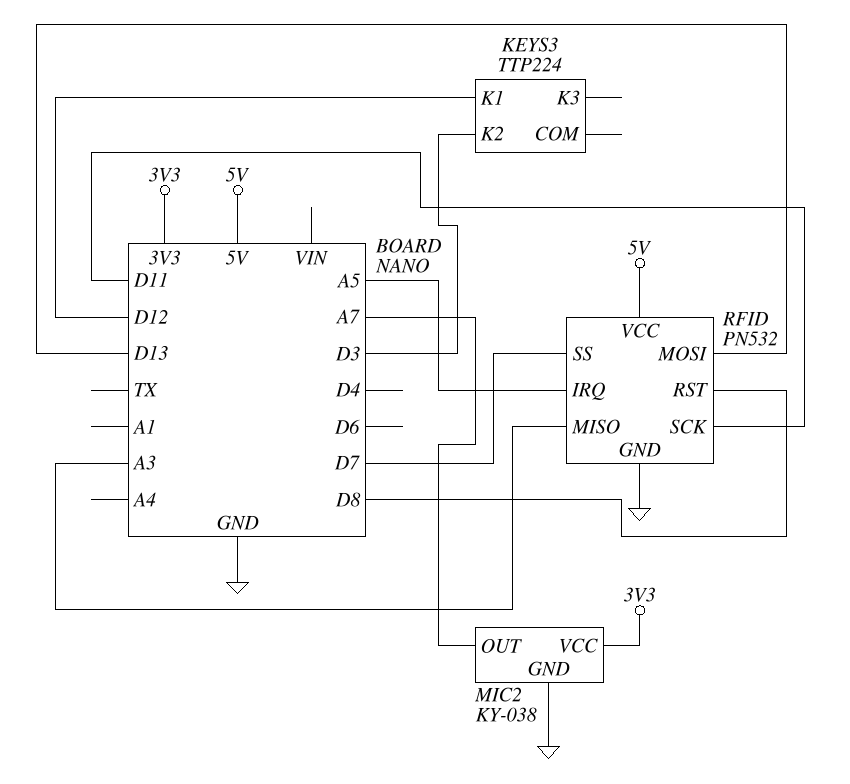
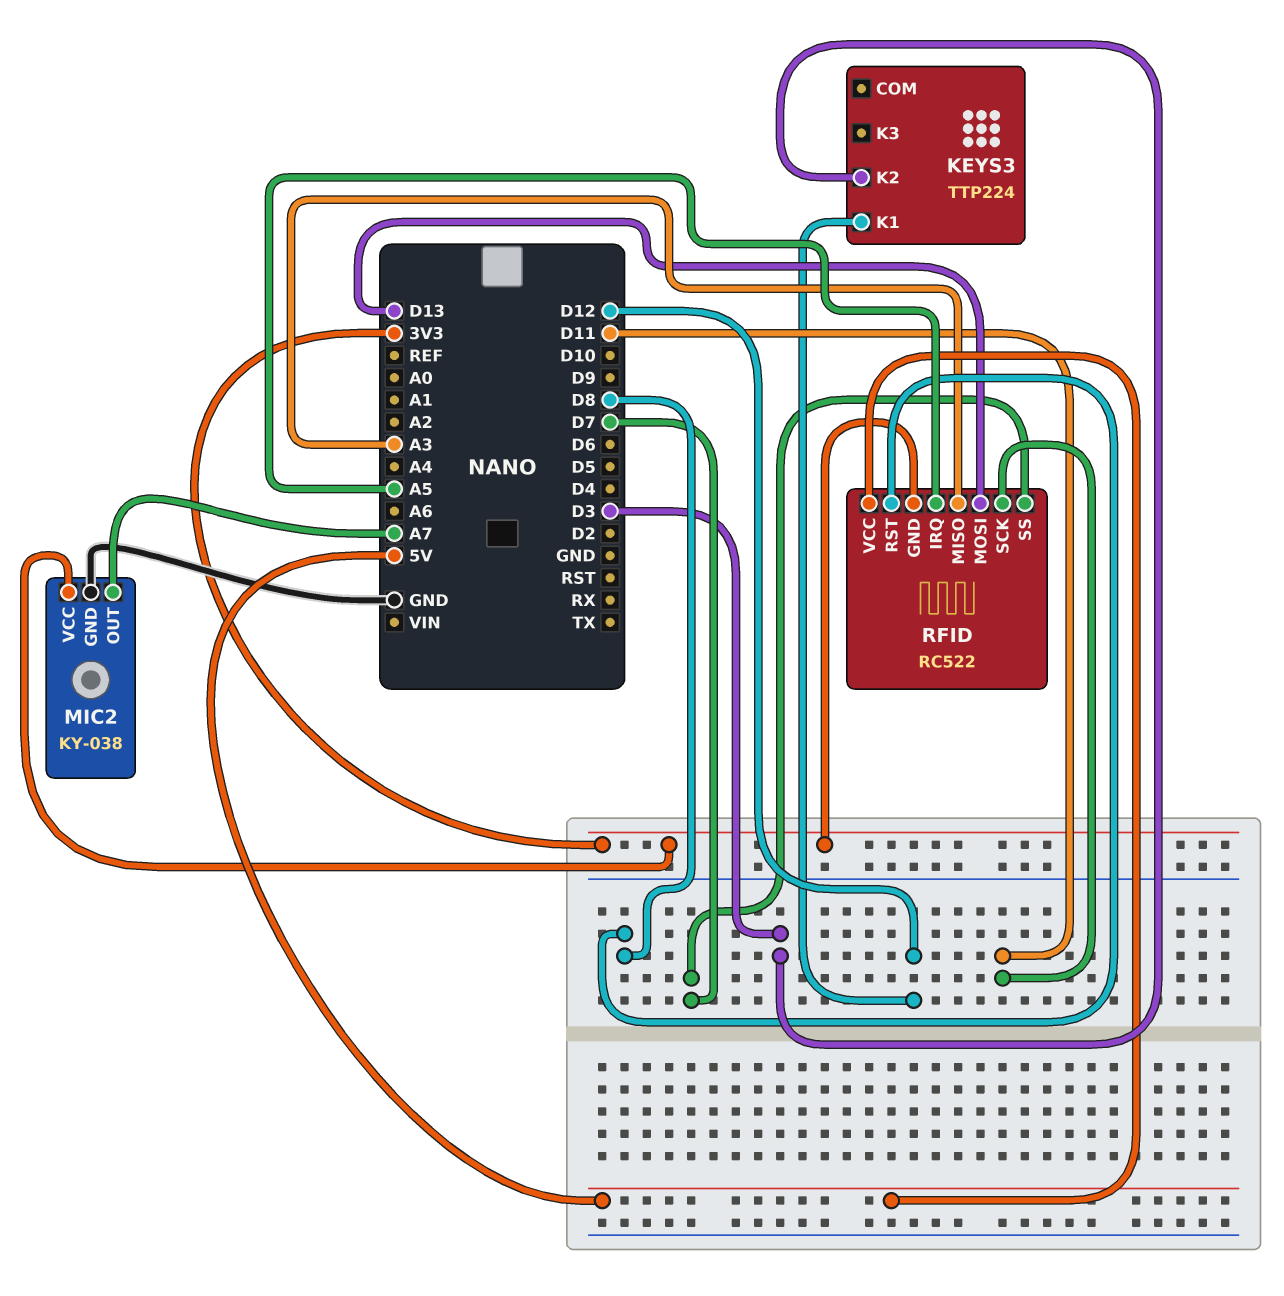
RFID: PN532 -> RC522
RFID pin GND: GND -> 3V3

